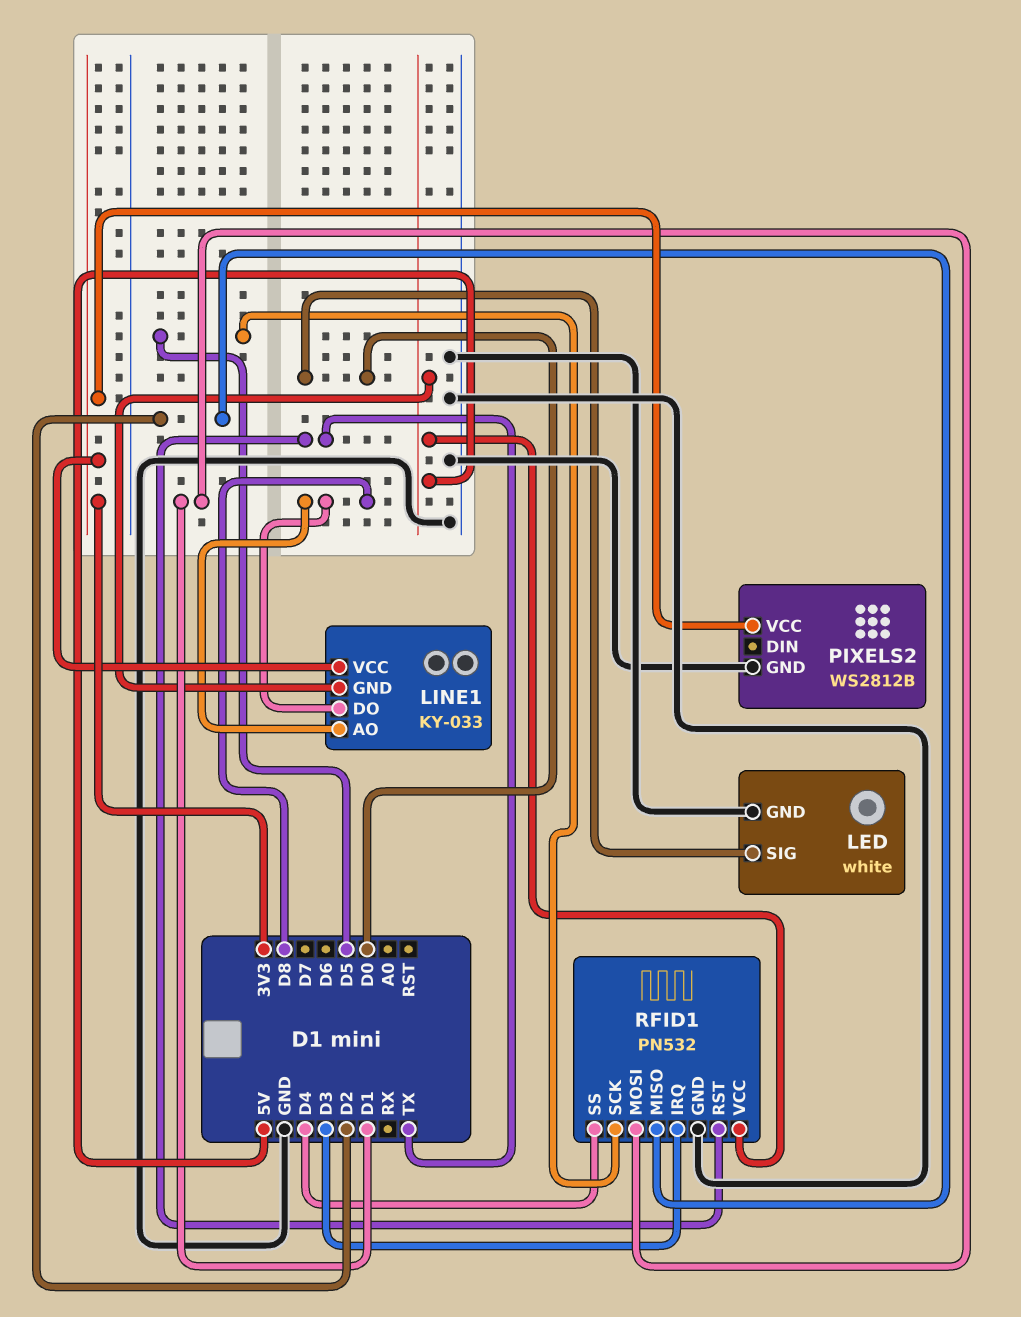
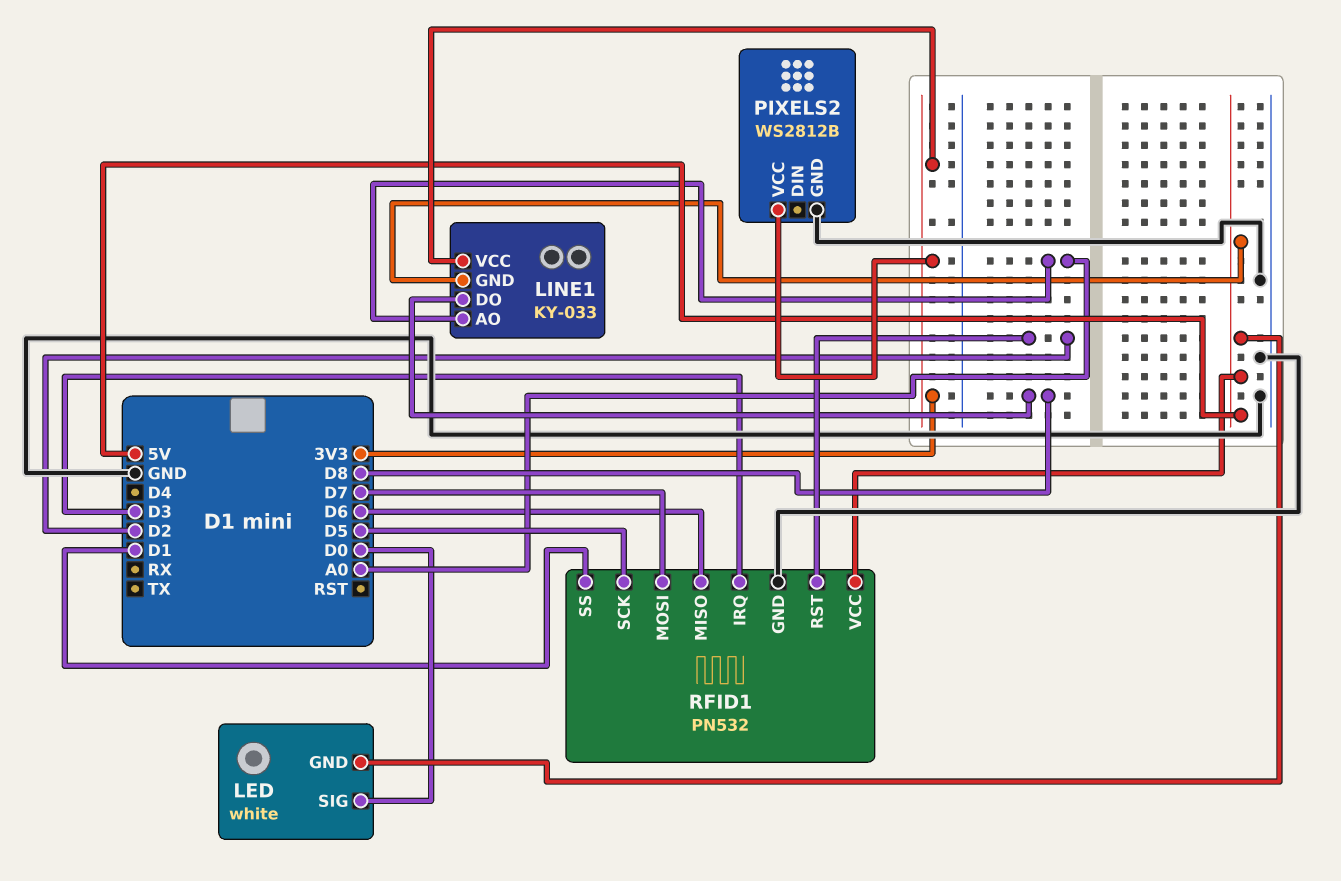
LED pin GND: GND -> 5V
LINE1 pin AO: D8 -> A0
RFID1 pin MISO: D2 -> D6
RFID1 pin MOSI: D1 -> D7
RFID1 pin RST: TX -> D2
RFID1 pin SS: D4 -> D1

